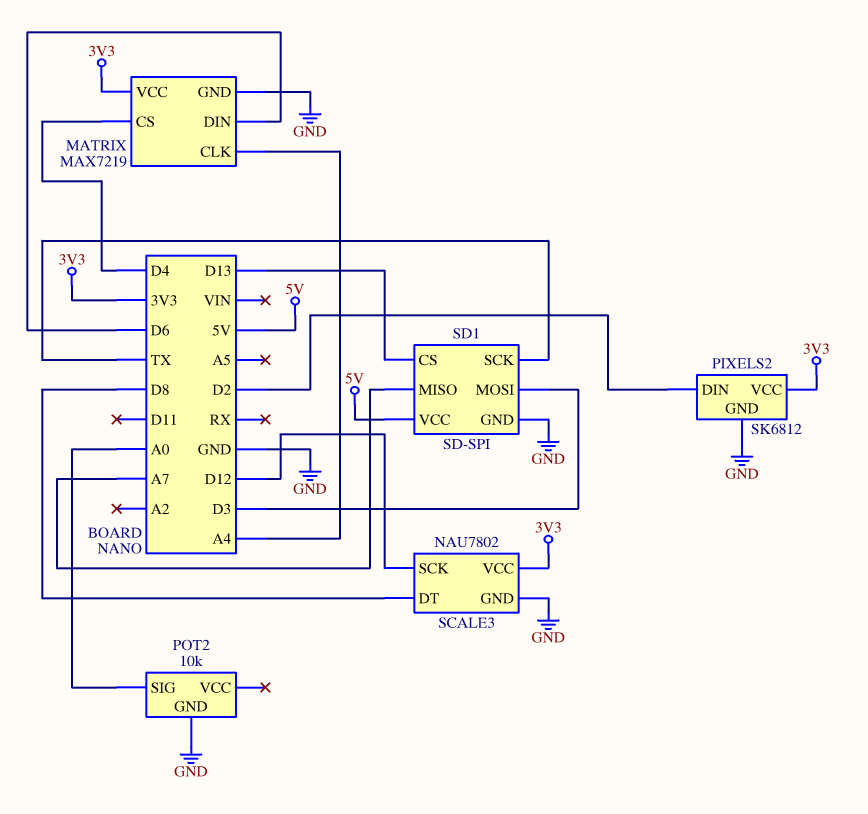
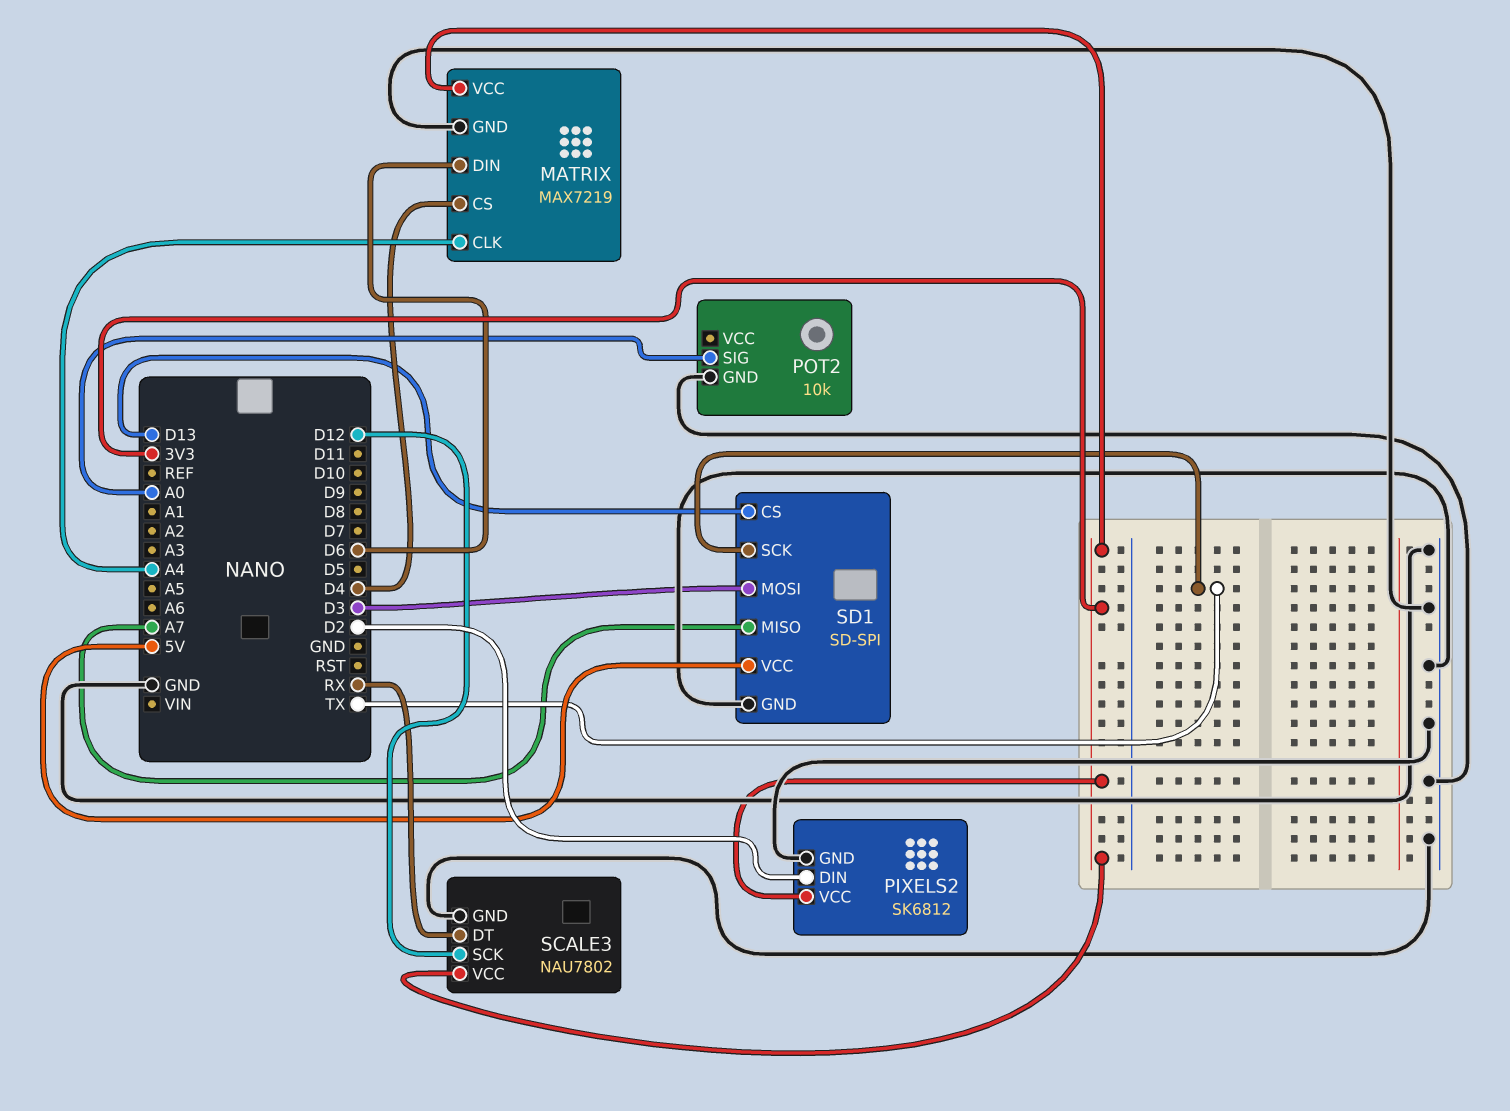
SCALE3 pin DT: D8 -> RX

